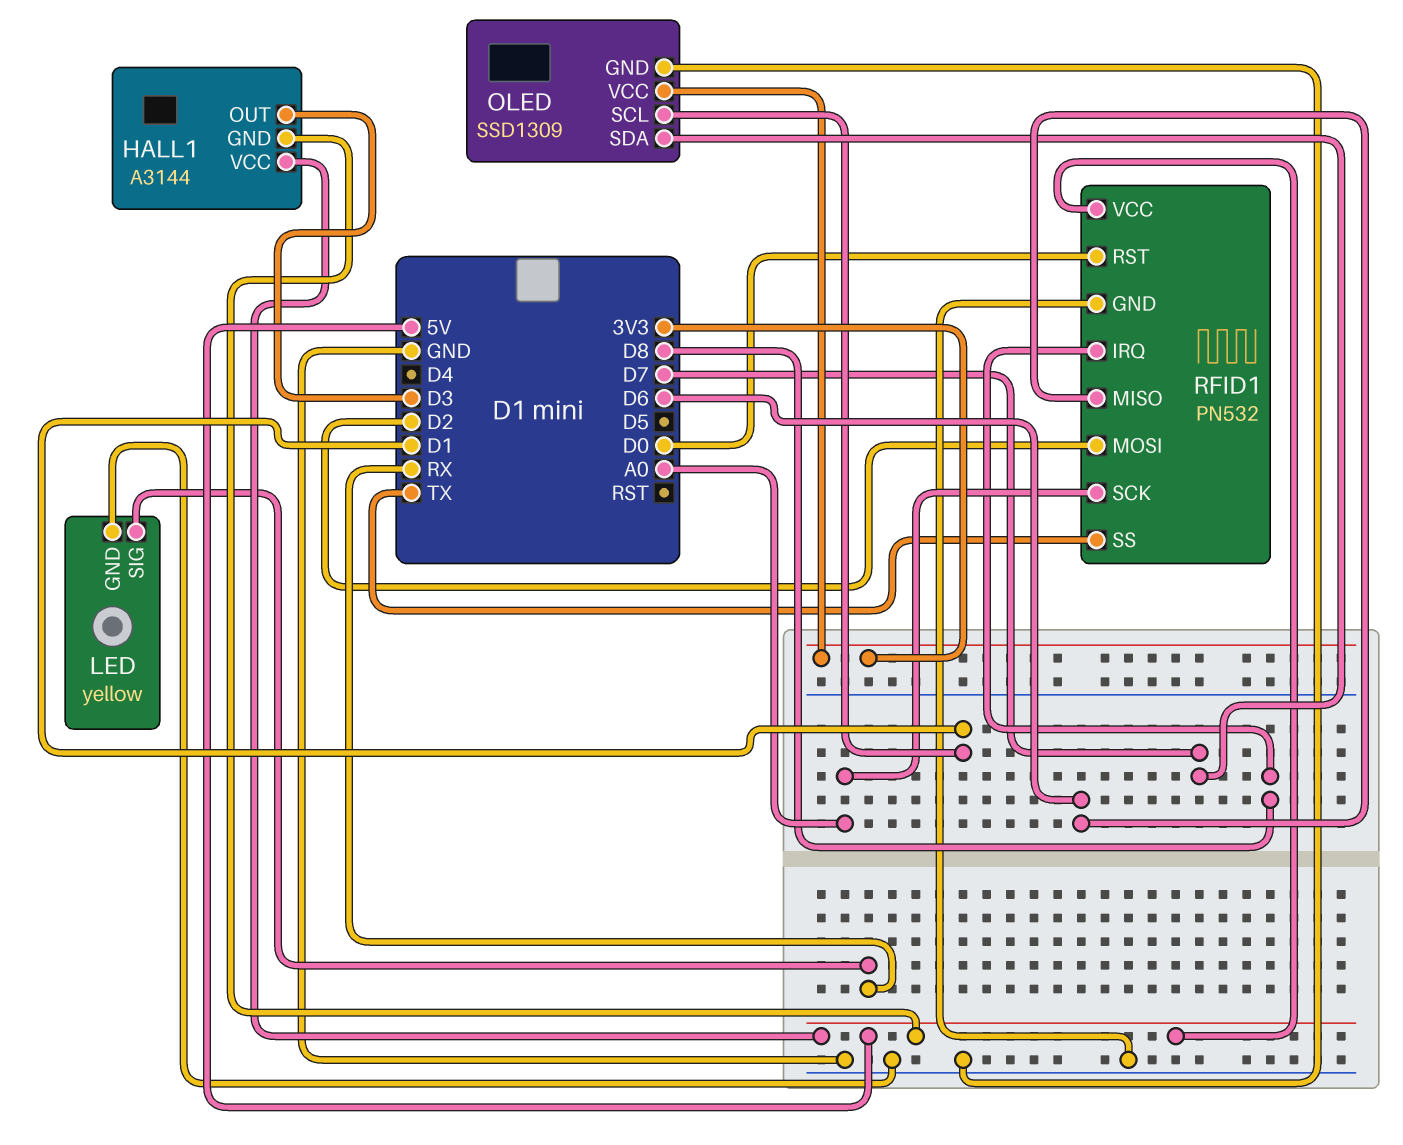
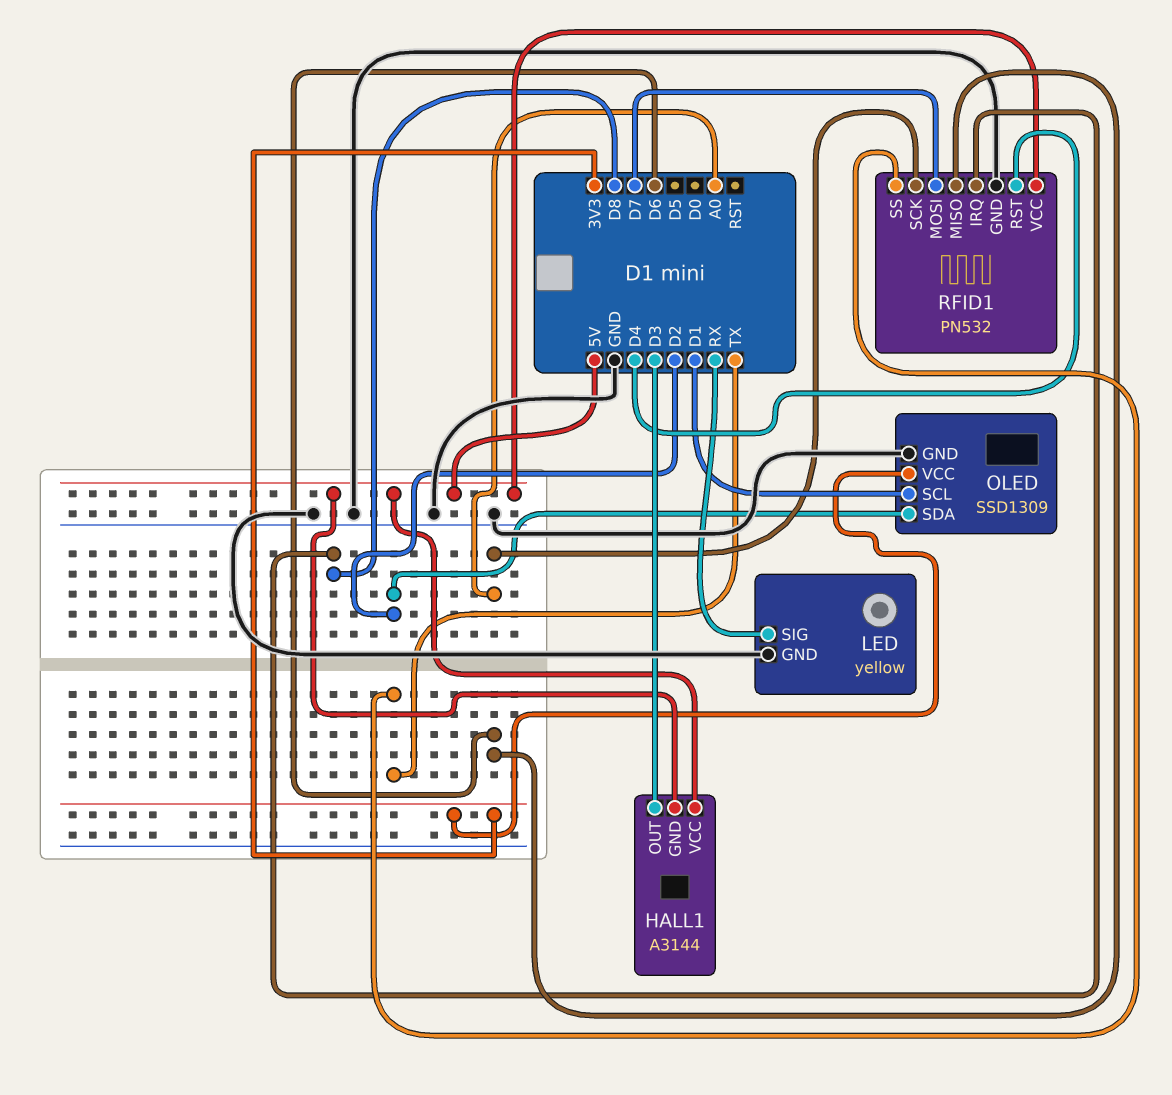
OLED pin SDA: D7 -> D2
RFID1 pin MOSI: D2 -> D7
RFID1 pin RST: D0 -> D4

